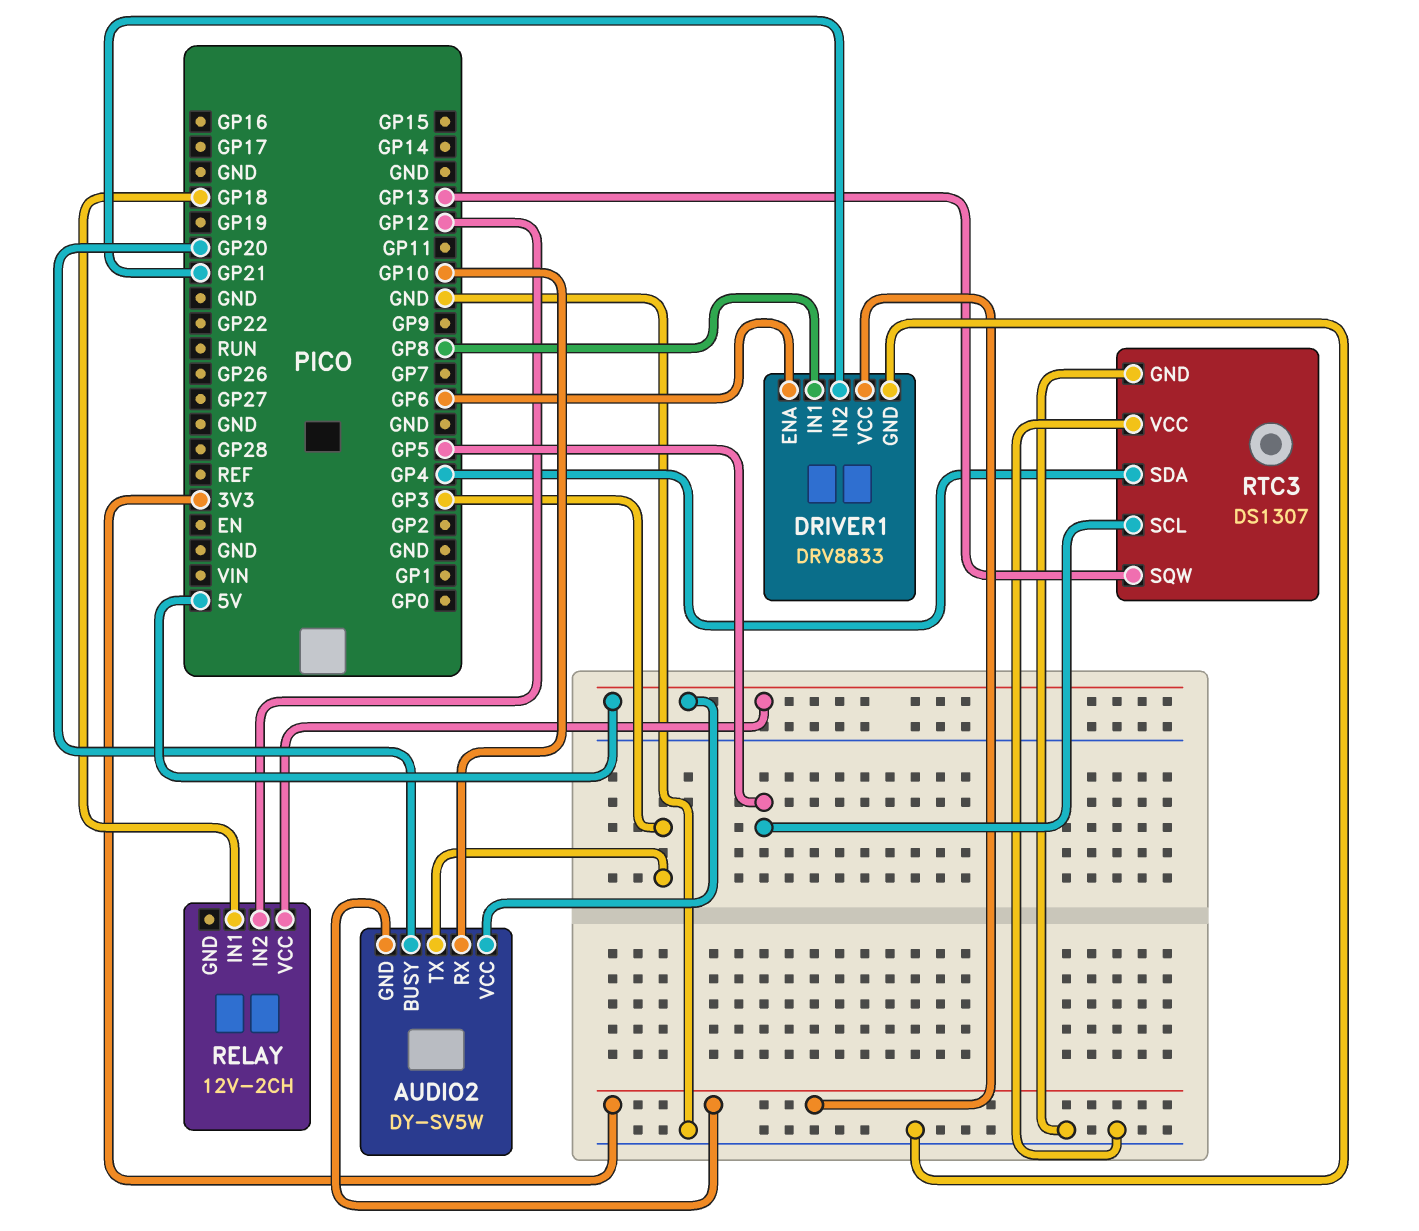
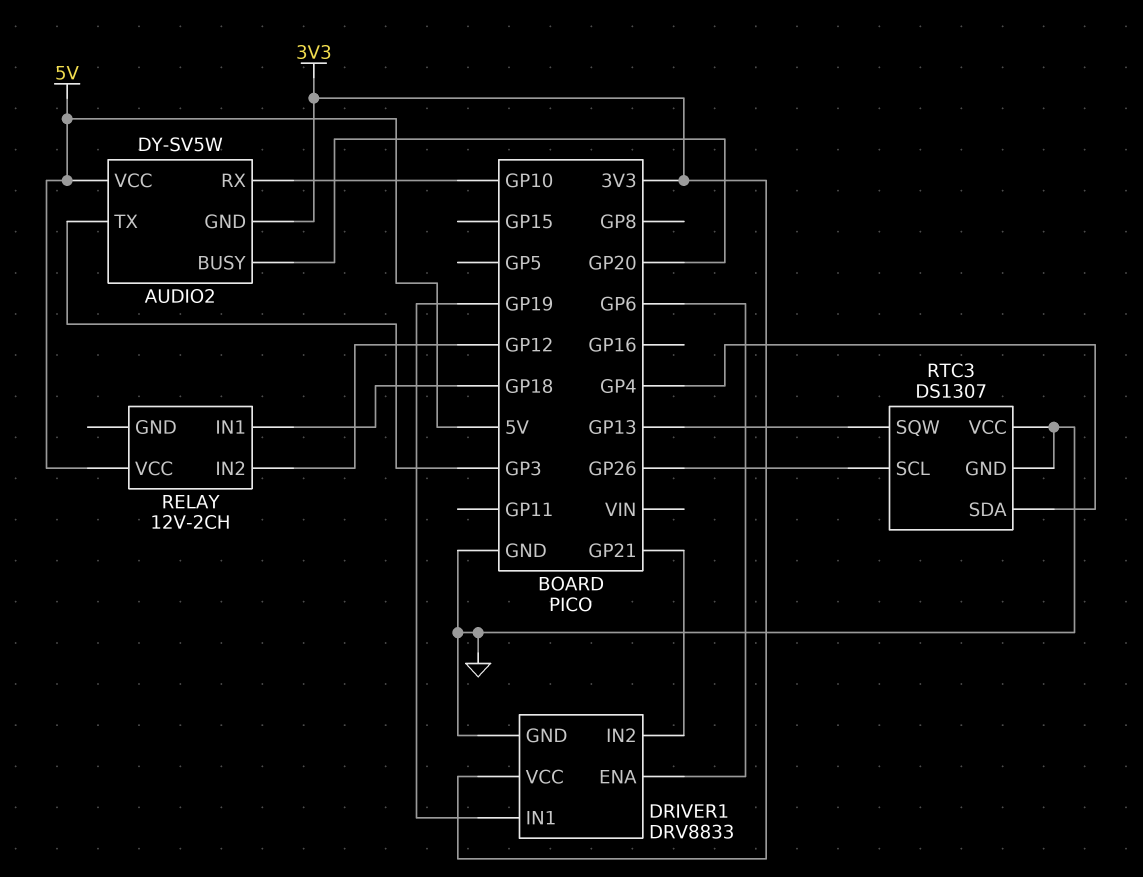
DRIVER1 pin IN1: GP8 -> GP19
RTC3 pin SCL: GP5 -> GP26

